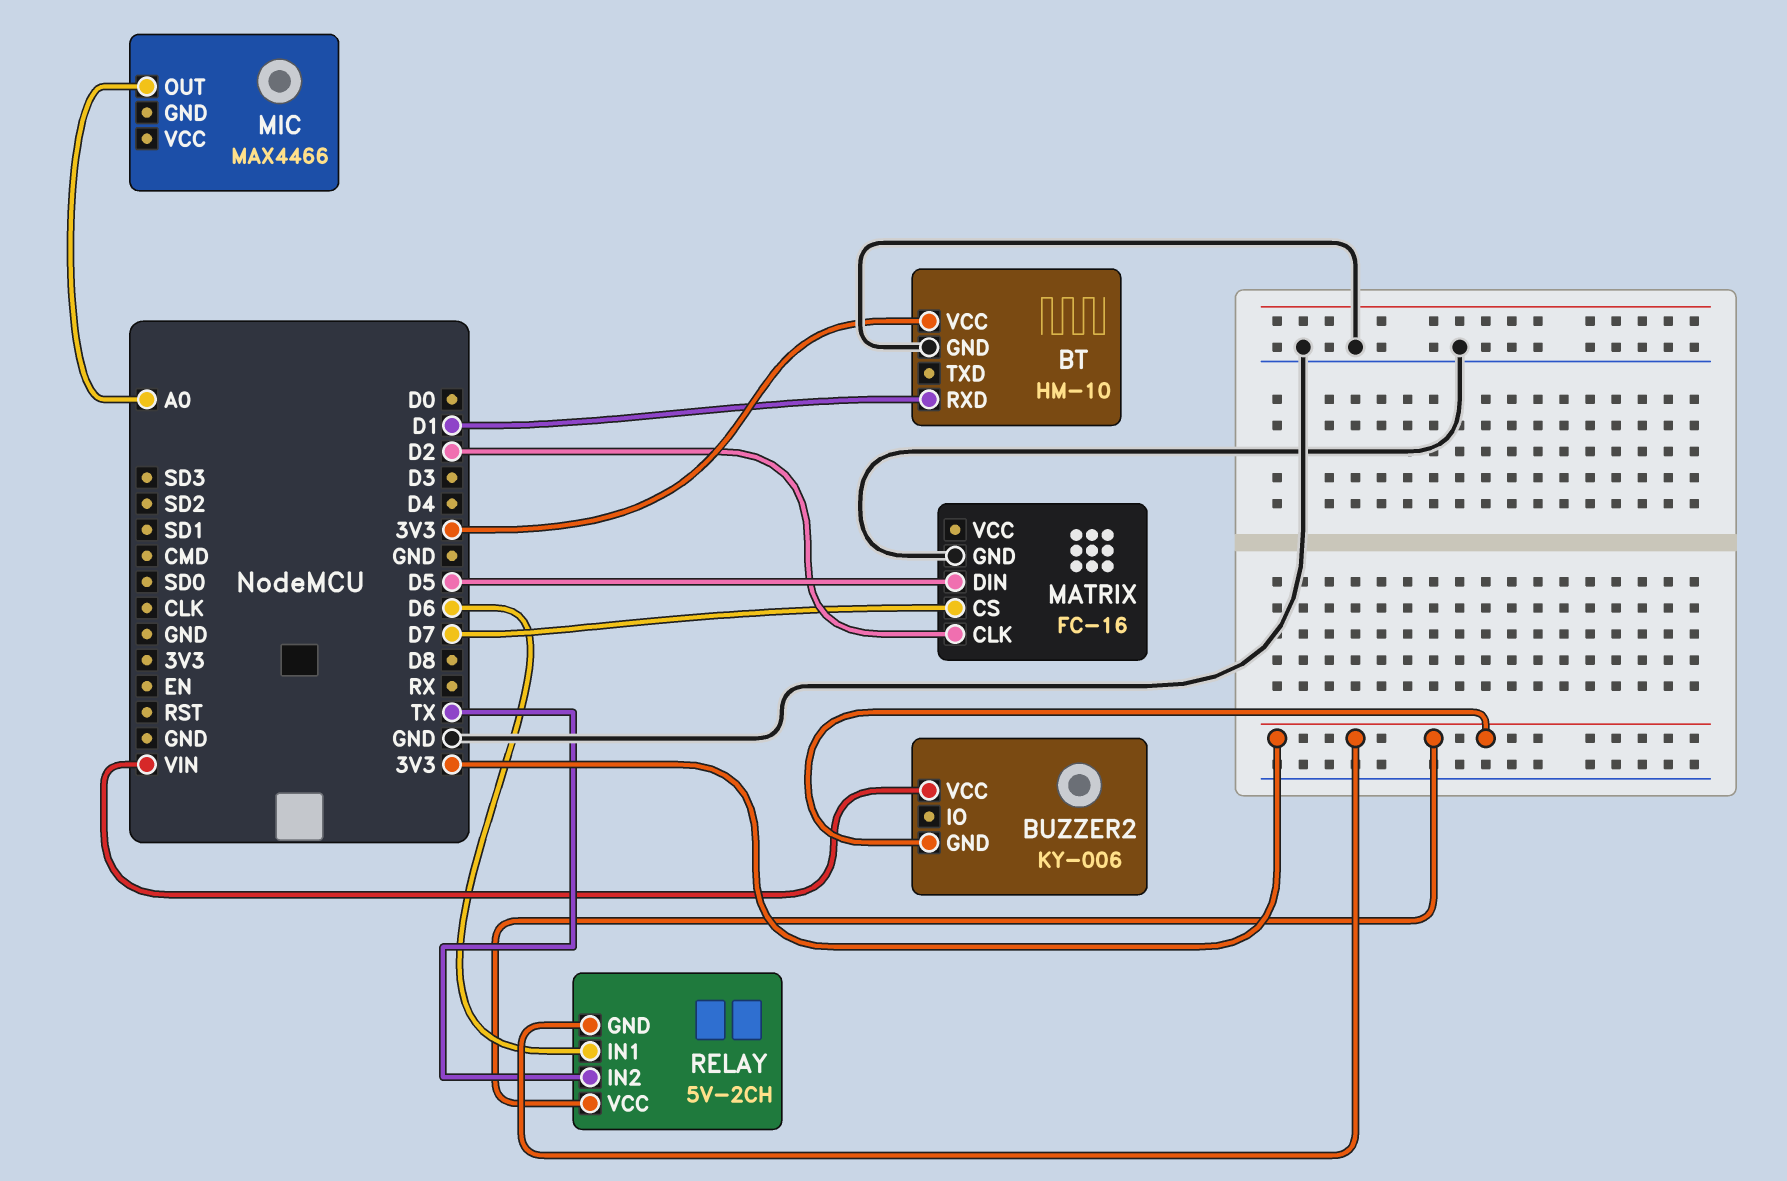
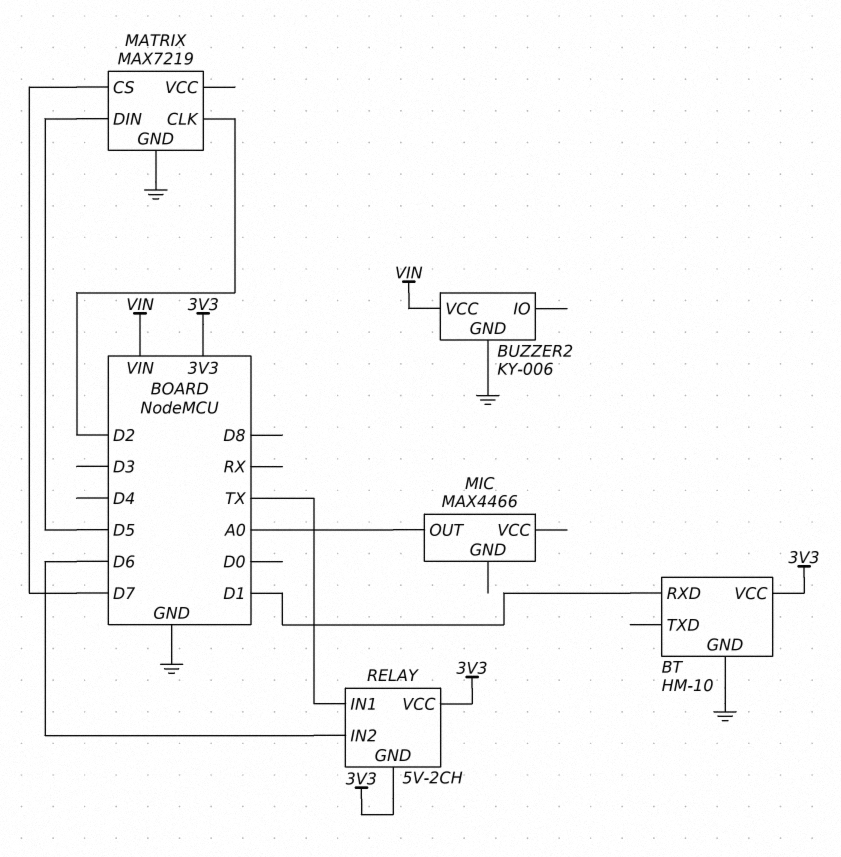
BUZZER2 pin GND: 3V3 -> GND
MATRIX: FC-16 -> MAX7219
RELAY pin IN1: D6 -> TX
RELAY pin IN2: TX -> D6

